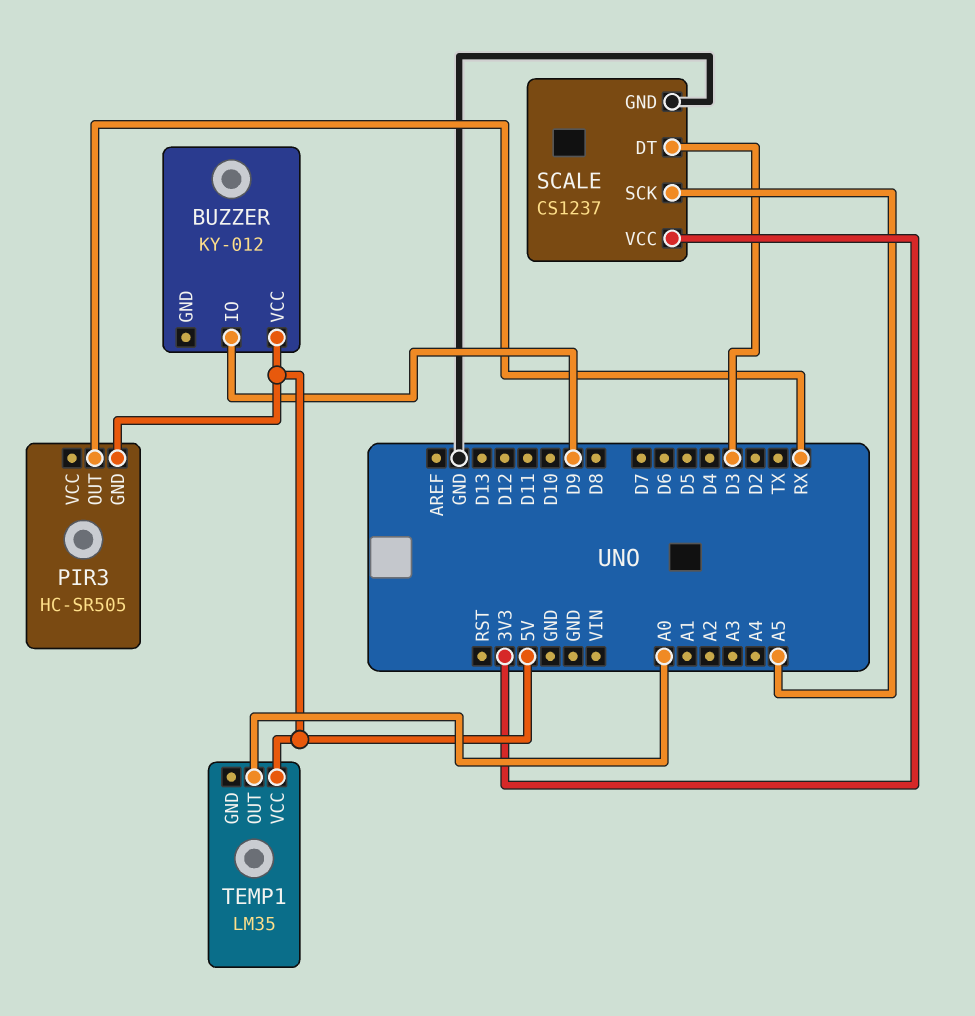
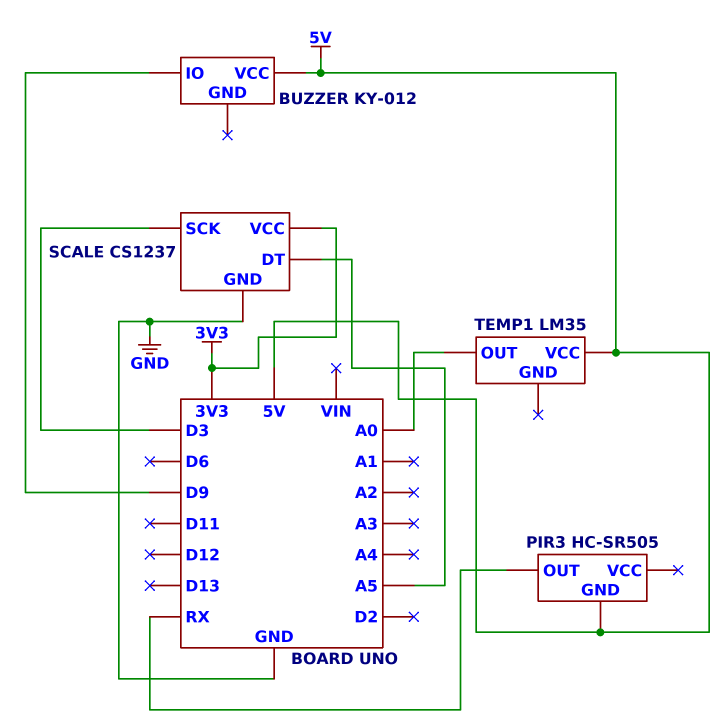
SCALE pin DT: D3 -> A5
SCALE pin SCK: A5 -> D3

